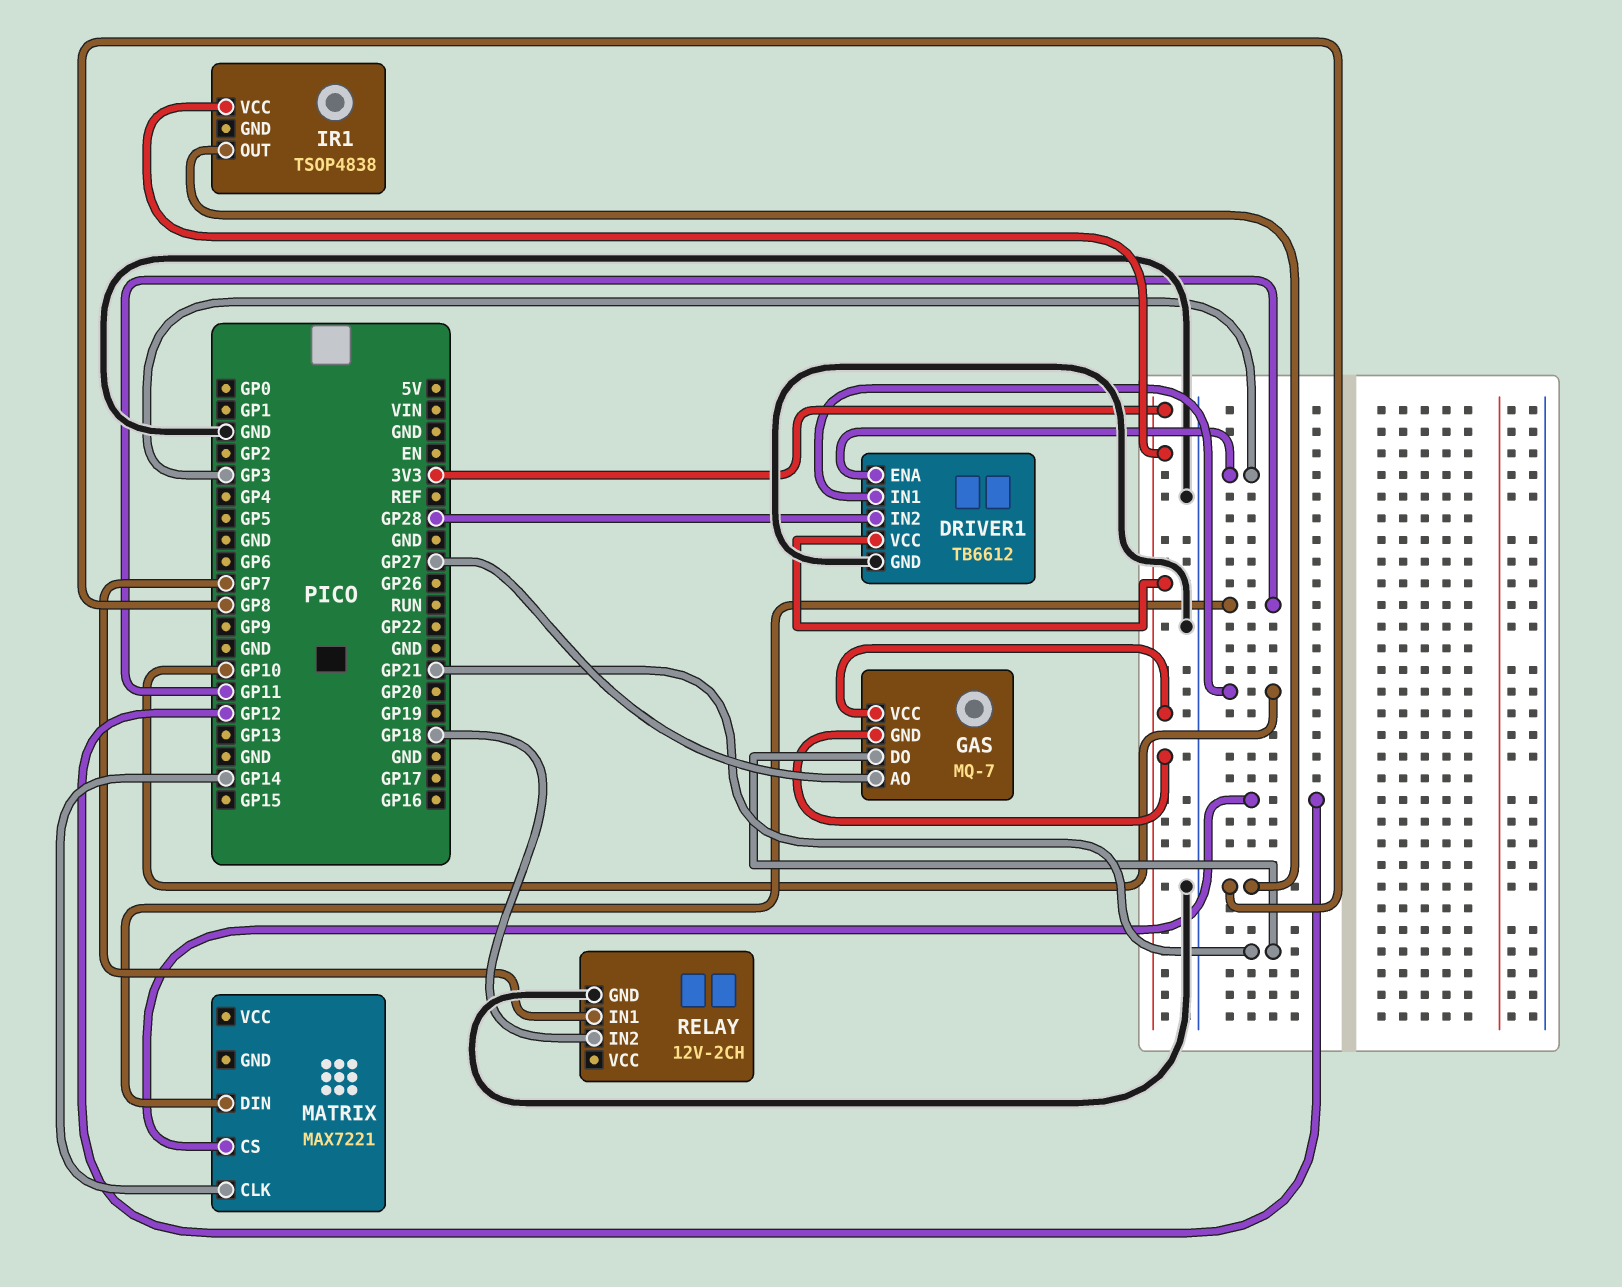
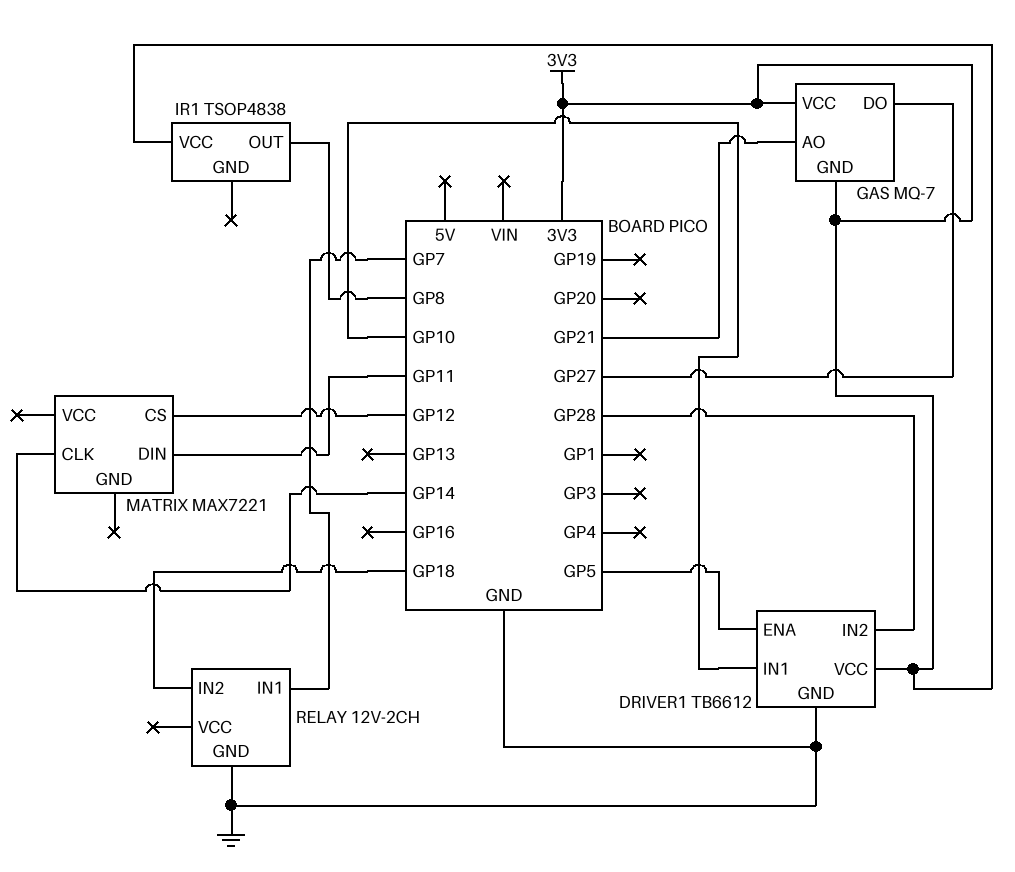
DRIVER1 pin ENA: GP3 -> GP5
GAS pin AO: GP27 -> GP21
GAS pin DO: GP21 -> GP27

